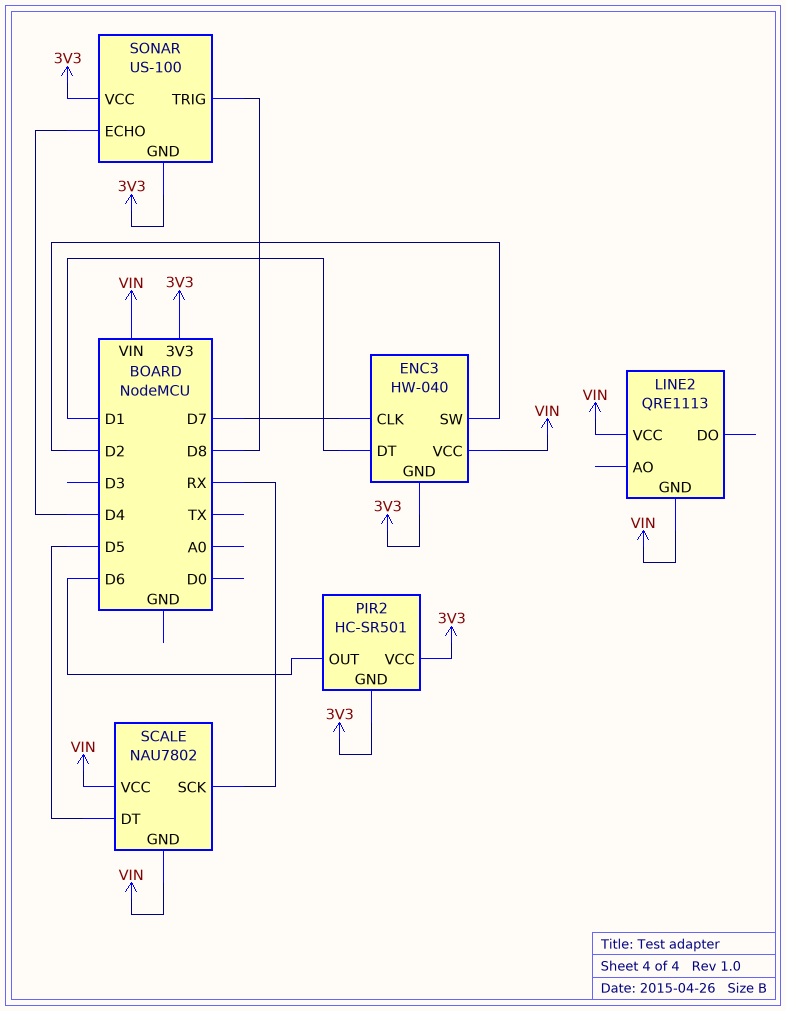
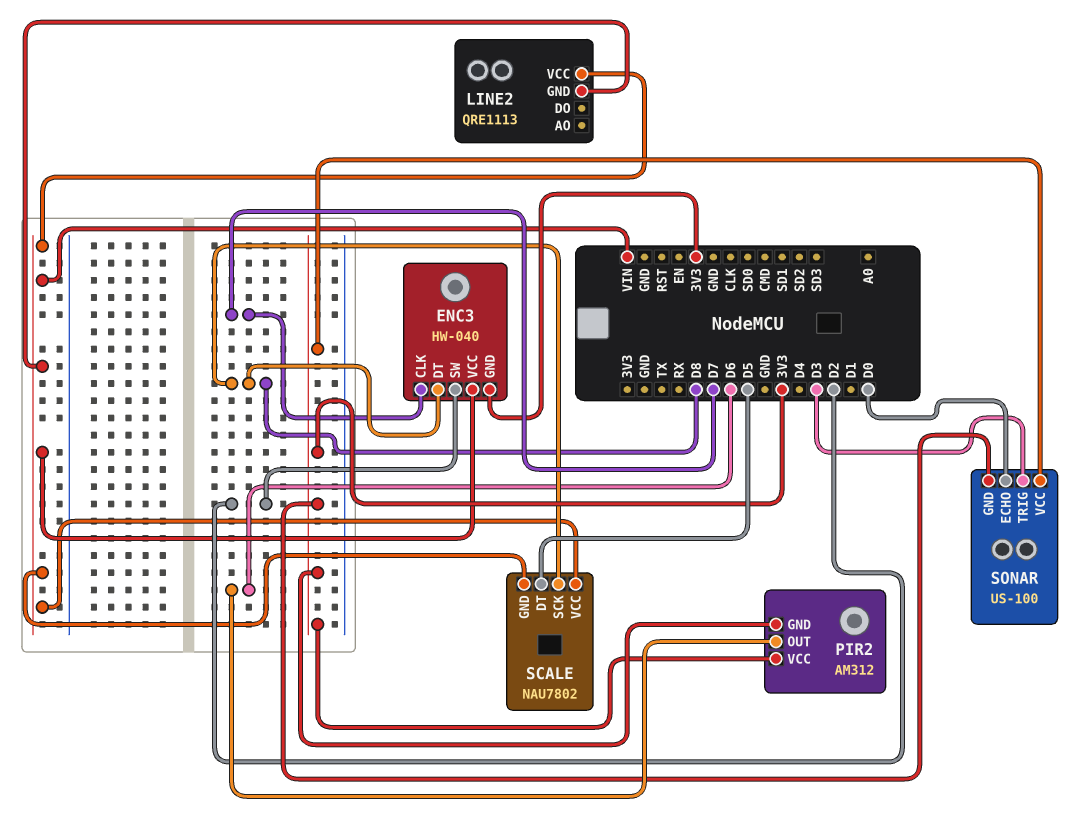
ENC3 pin DT: D1 -> D8
PIR2: HC-SR501 -> AM312
SCALE pin SCK: RX -> D8
SONAR pin ECHO: D4 -> D0
SONAR pin TRIG: D8 -> D3

